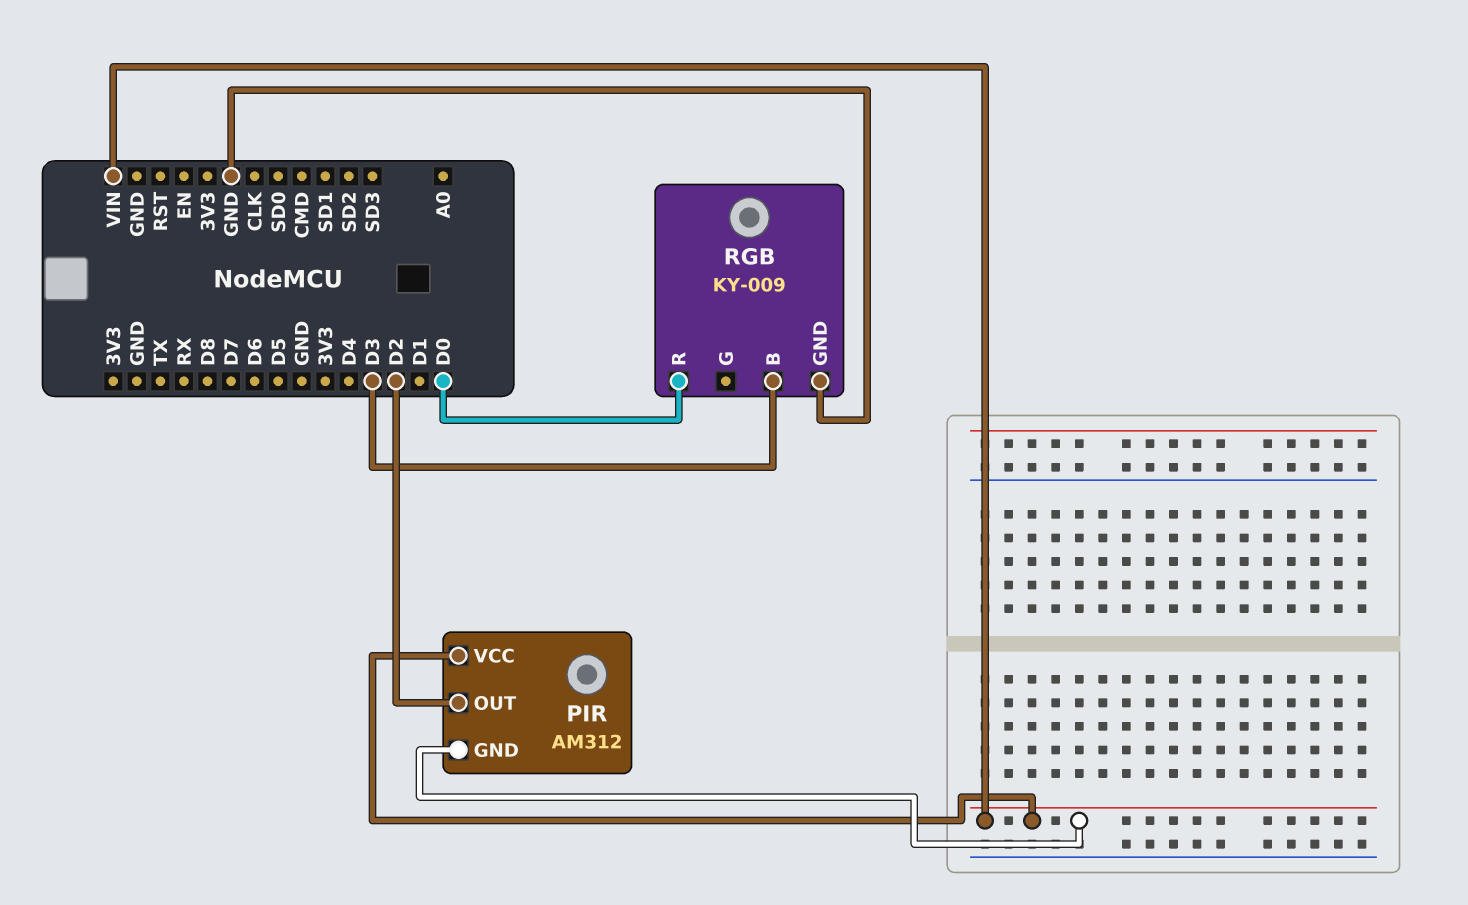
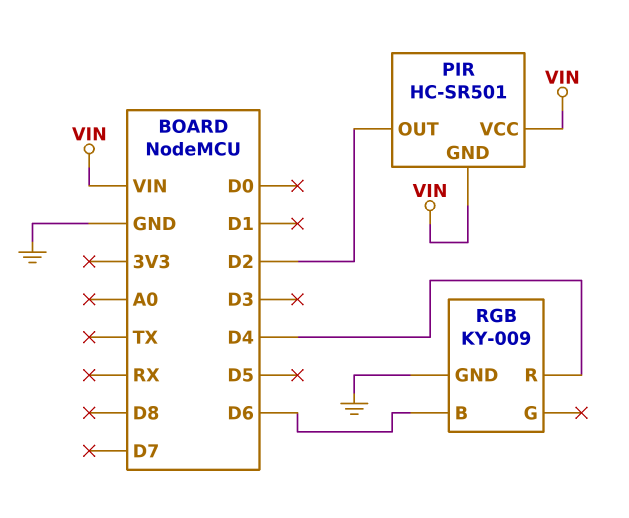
PIR: AM312 -> HC-SR501
RGB pin B: D3 -> D6
RGB pin R: D0 -> D4

